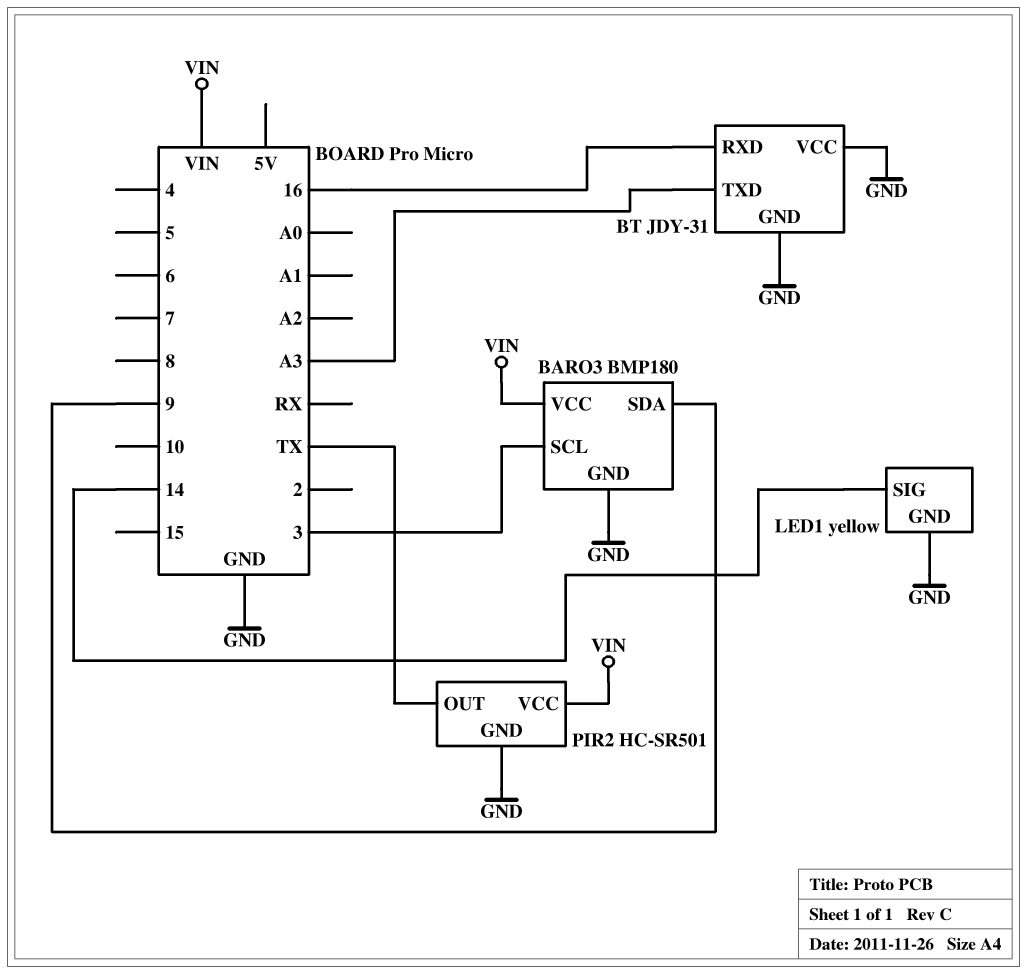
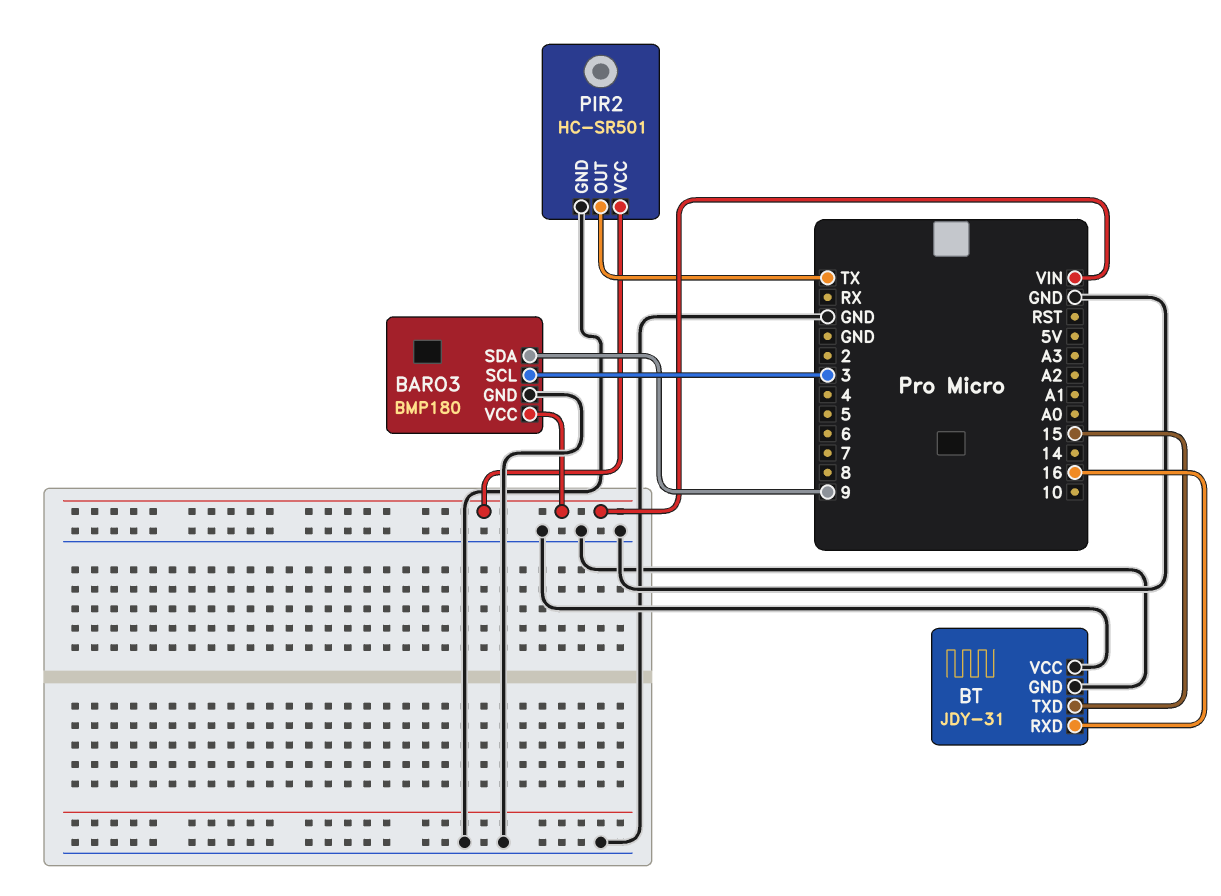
BT pin TXD: A3 -> 15
LED1: yellow -> none
LED1 pin GND: GND -> none
LED1 pin SIG: 14 -> none

